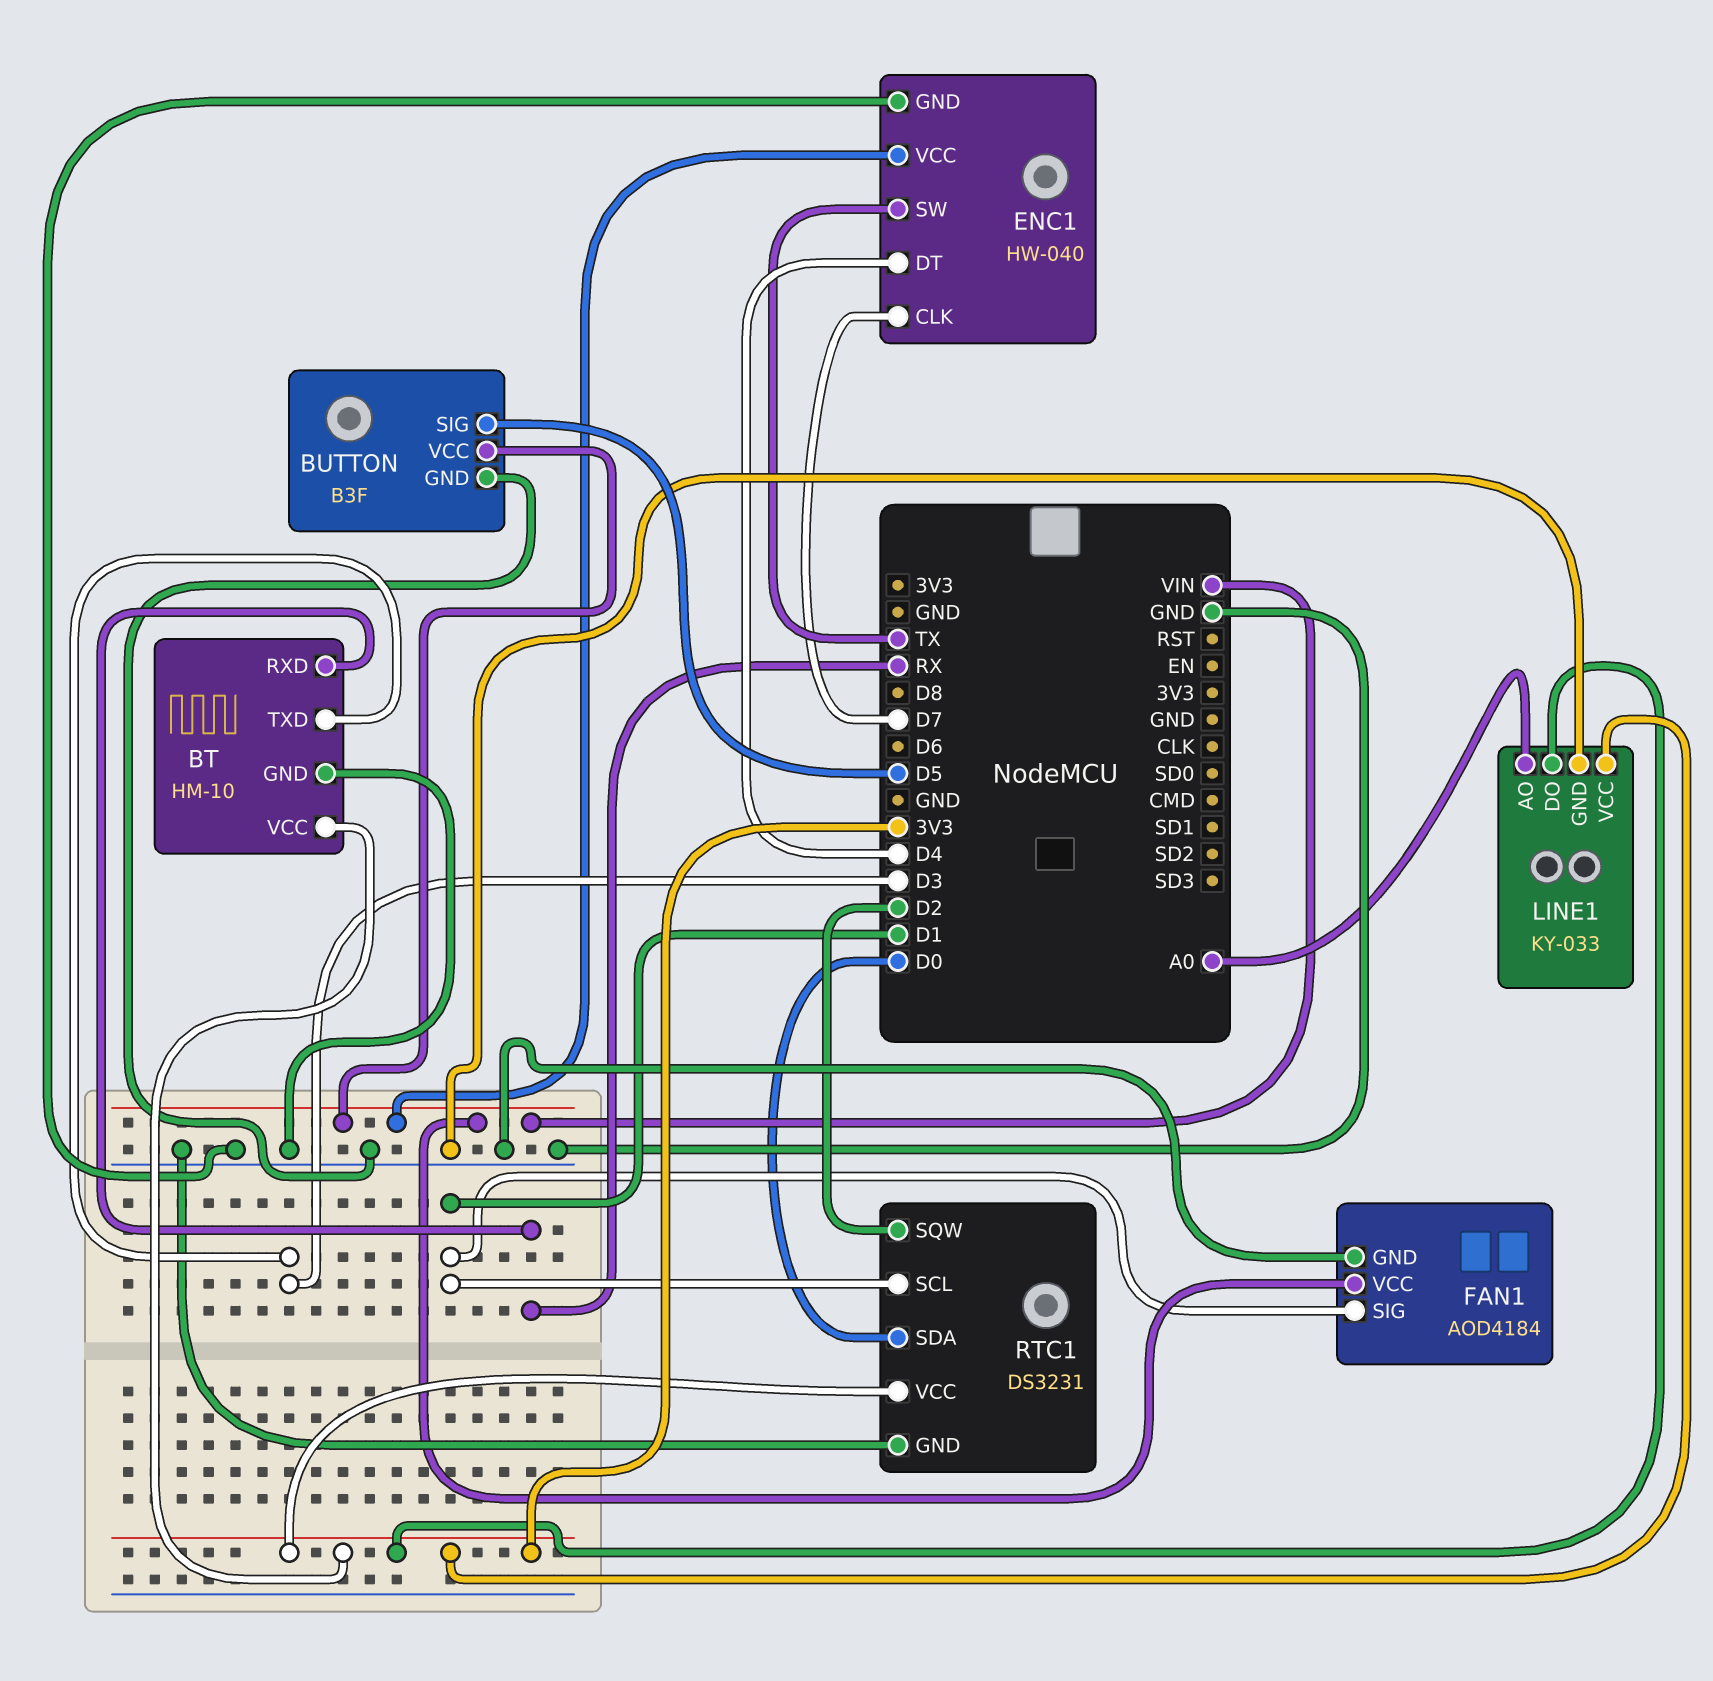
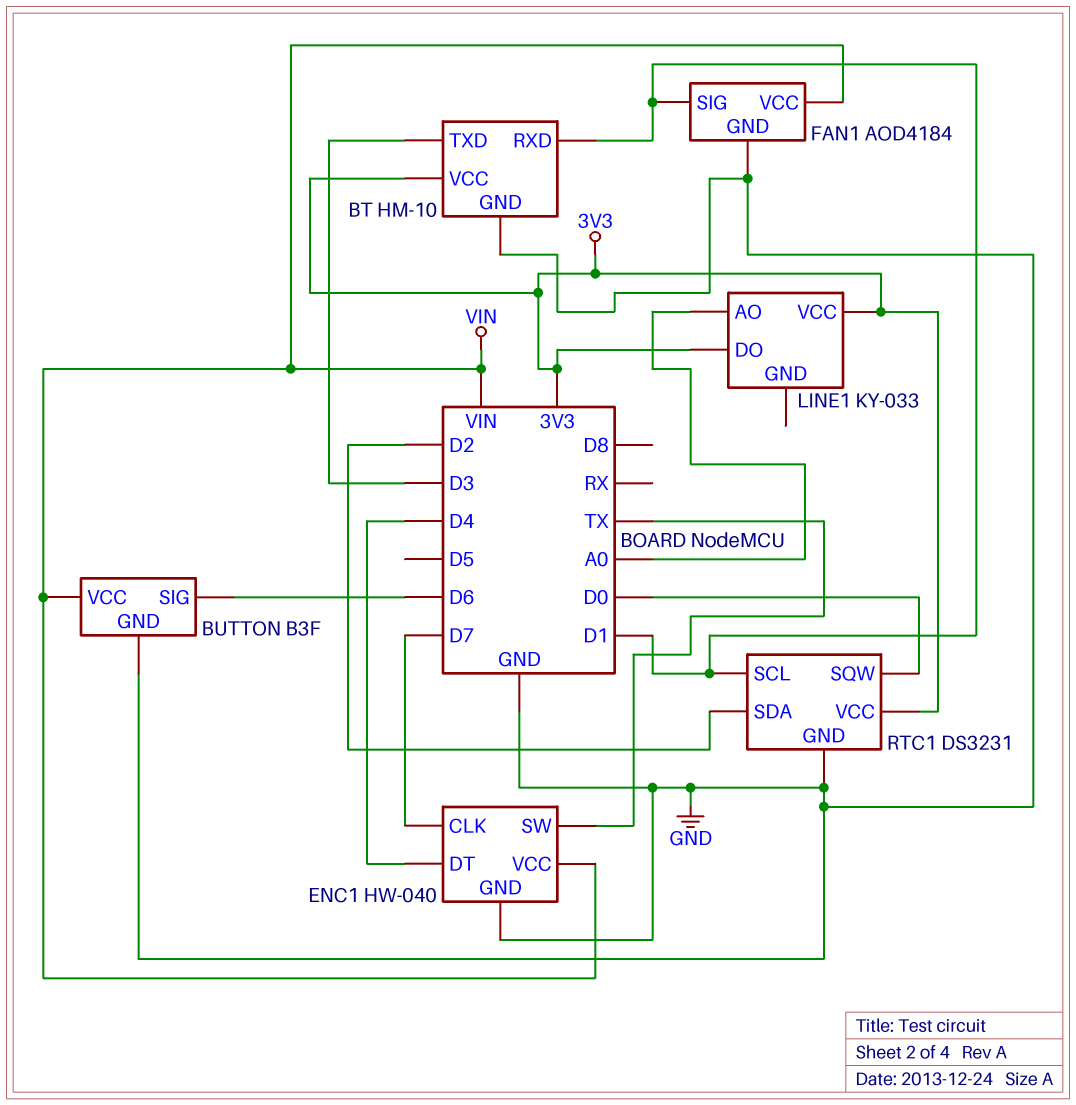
BT pin RXD: RX -> D1
BUTTON pin SIG: D5 -> D6
LINE1 pin GND: GND -> none
RTC1 pin SDA: D0 -> D2
RTC1 pin SQW: D2 -> D0

